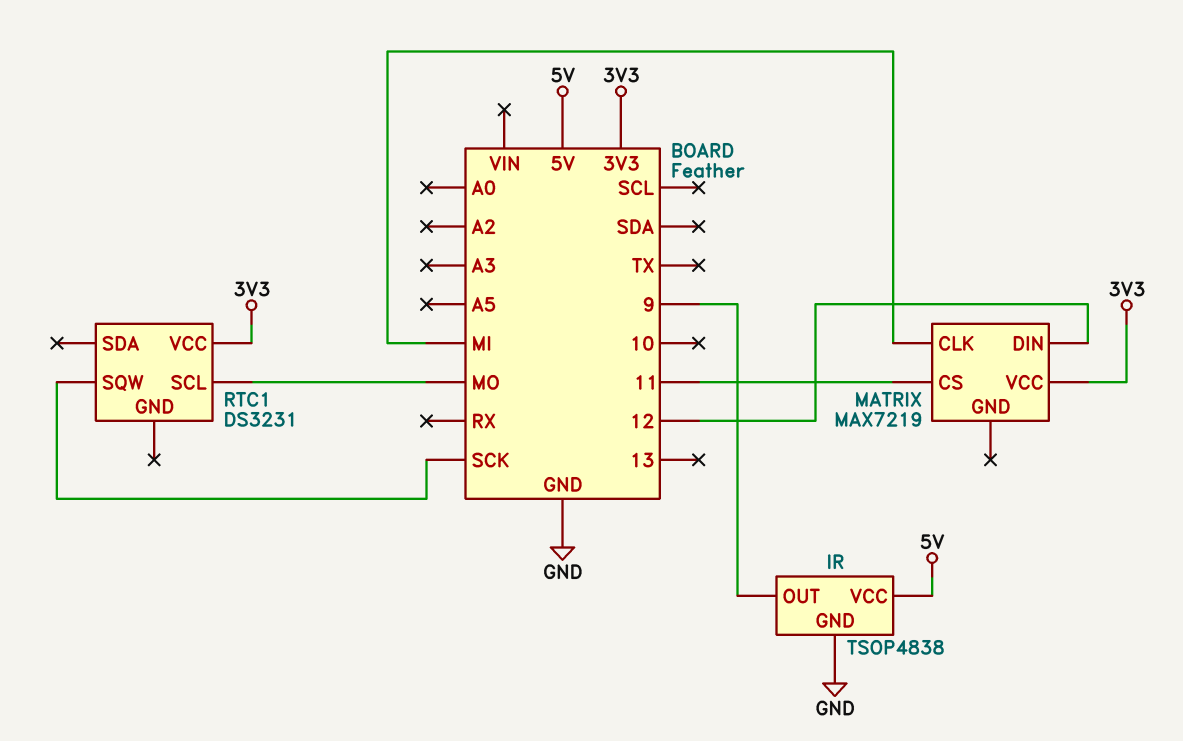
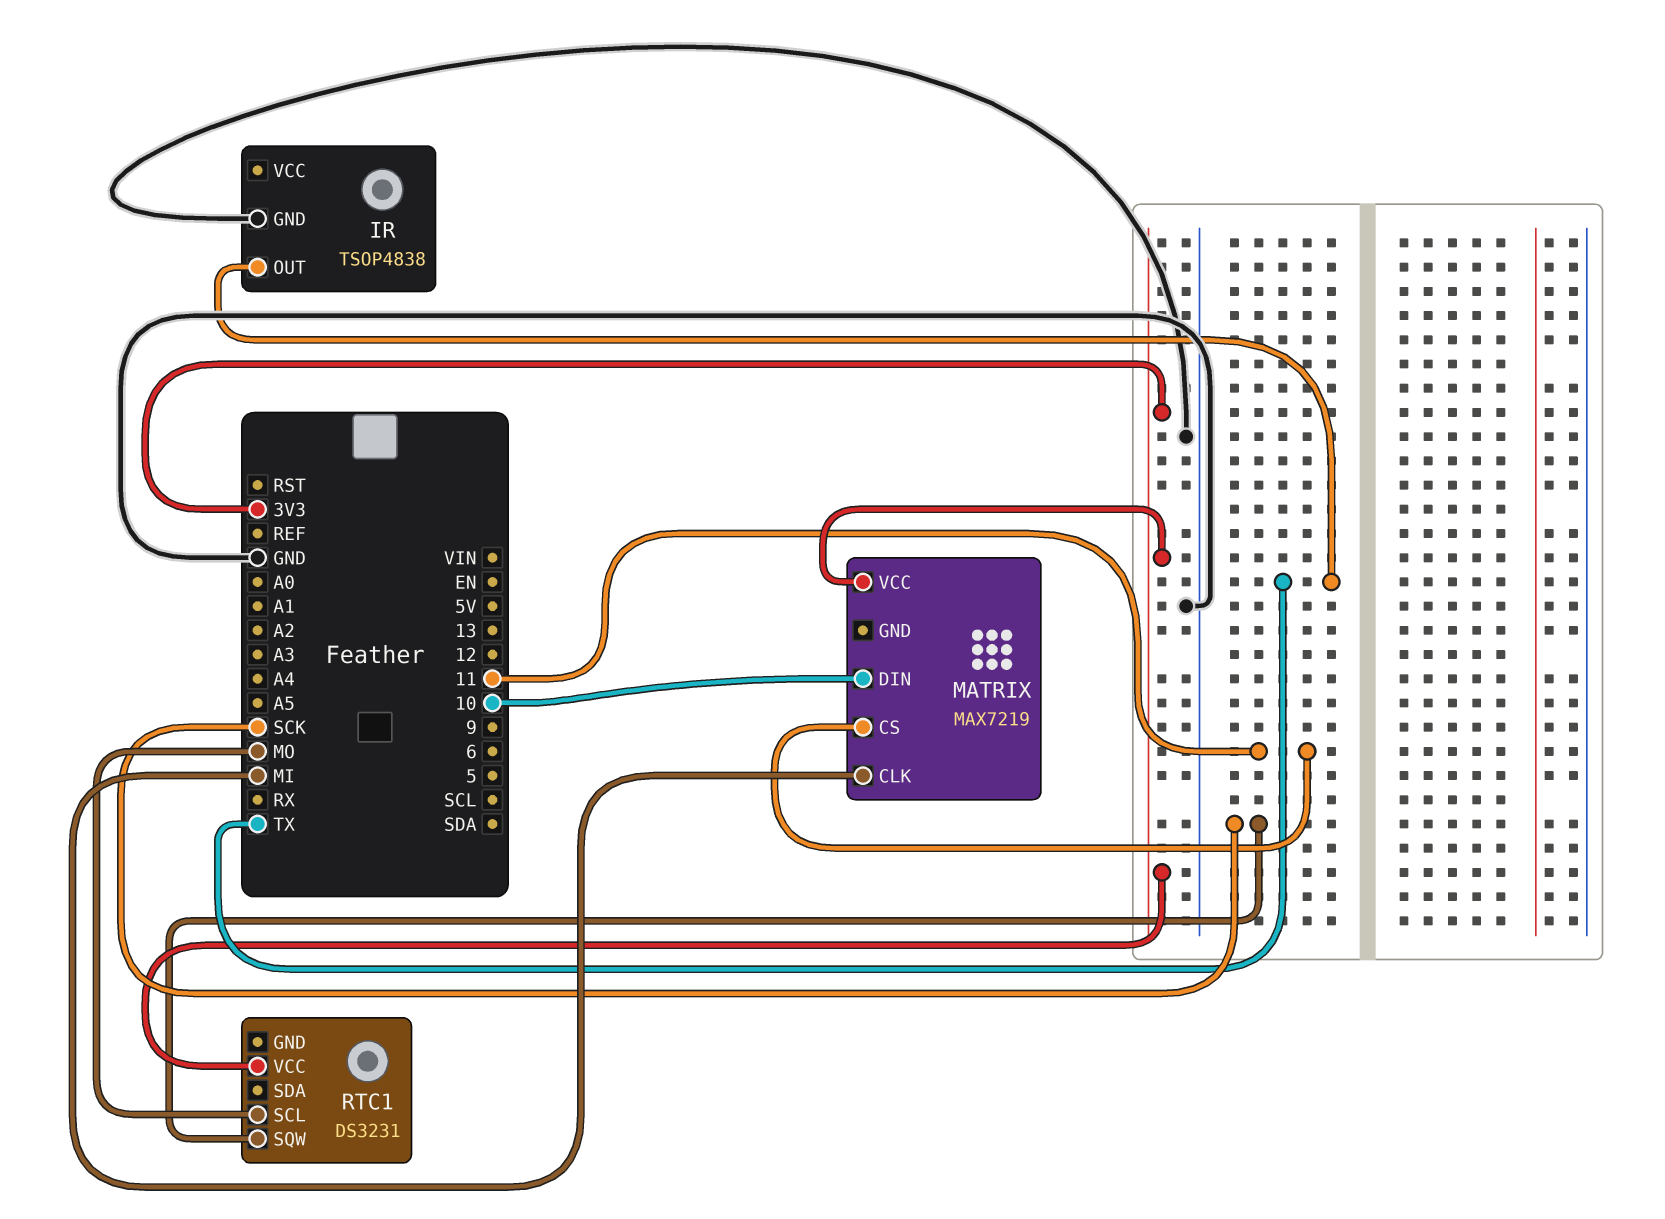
IR pin OUT: 9 -> TX
IR pin VCC: 5V -> none
MATRIX pin DIN: 12 -> 10

